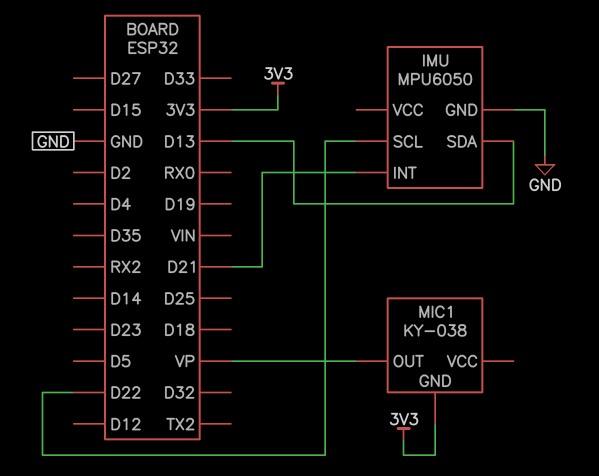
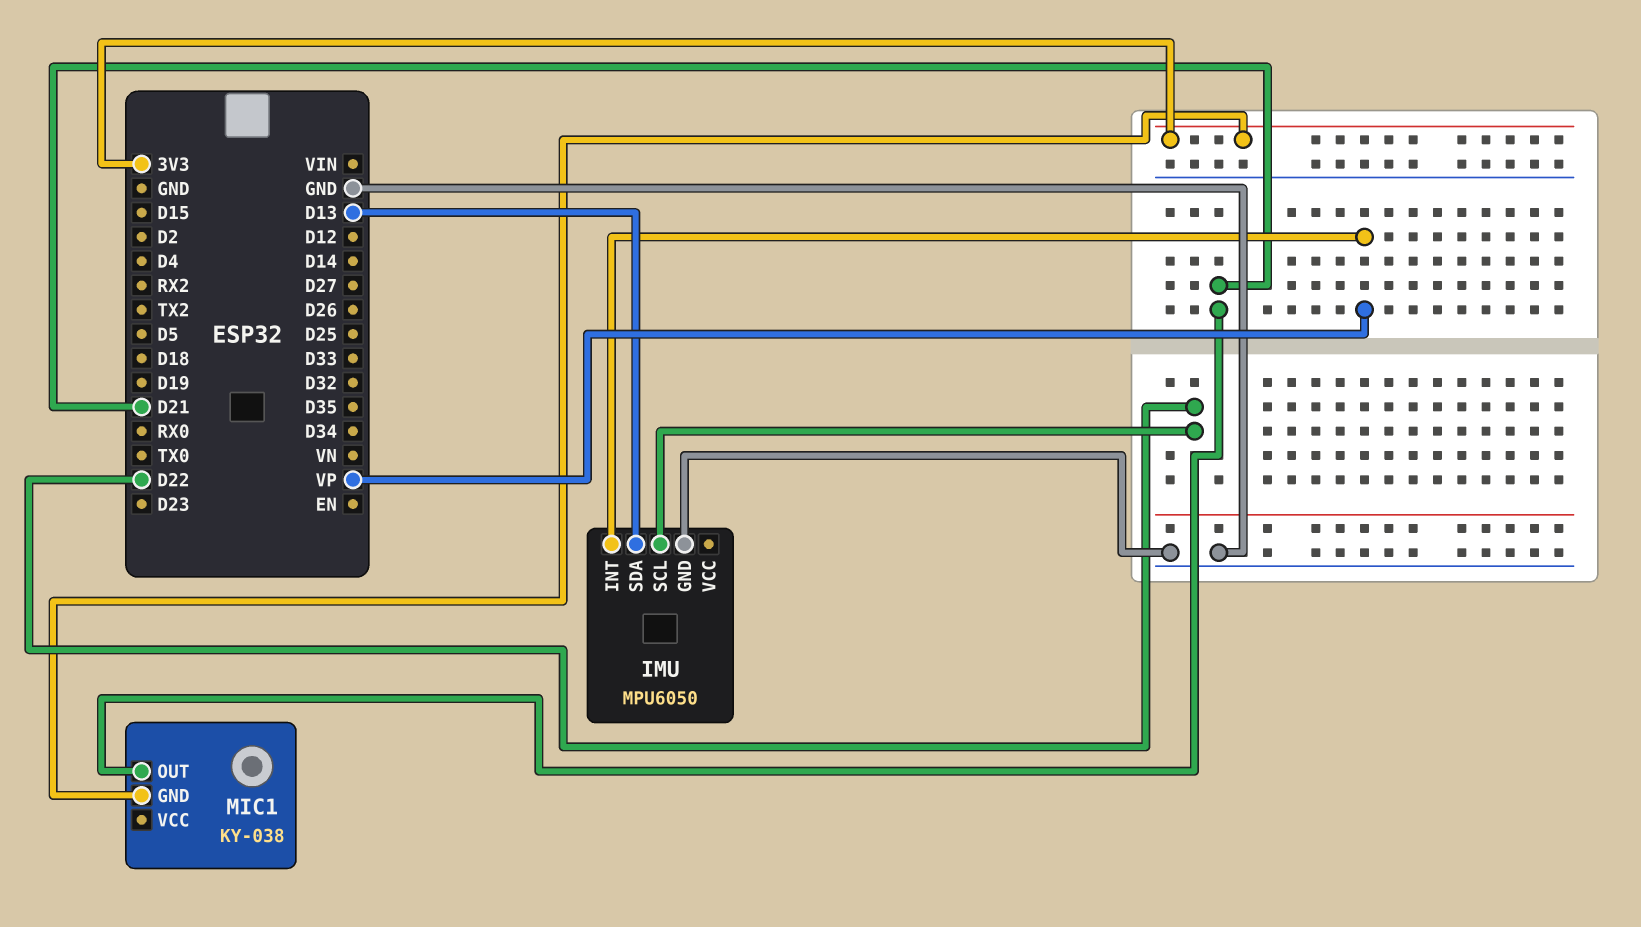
IMU pin INT: D21 -> VP
MIC1 pin OUT: VP -> D21

